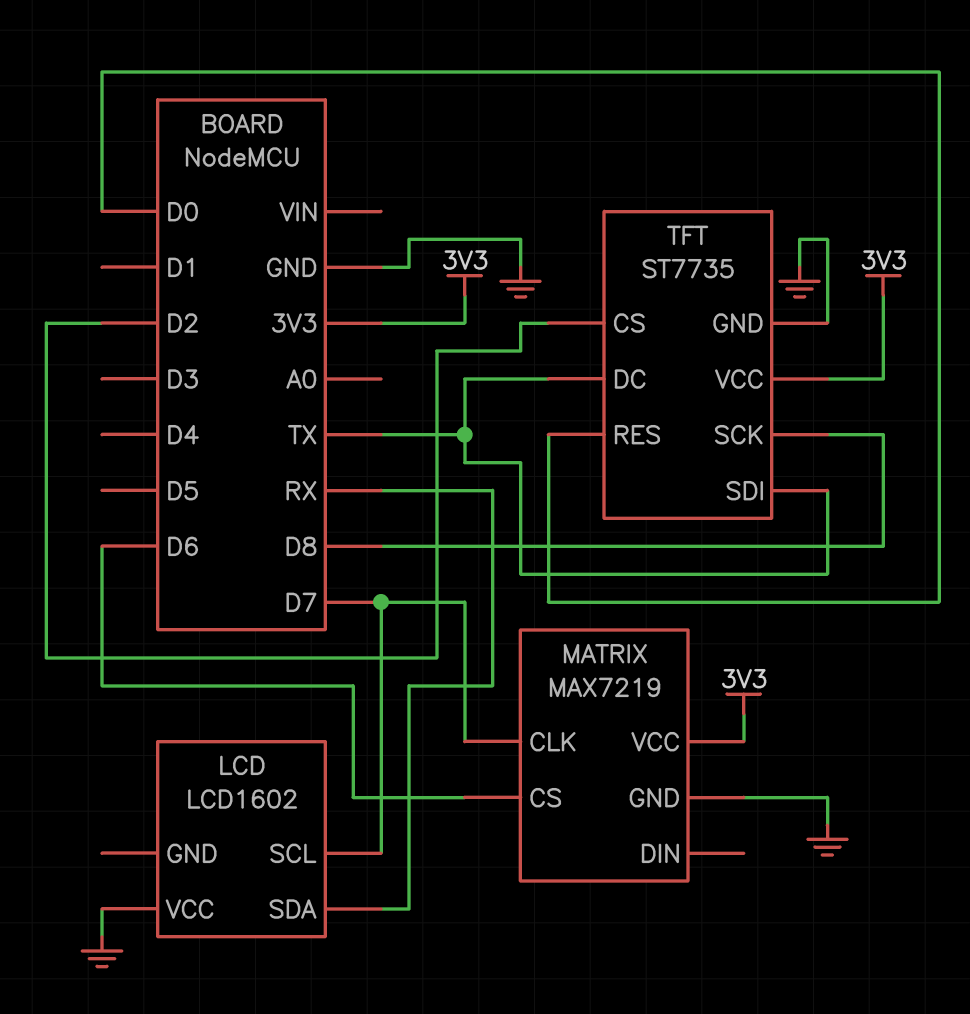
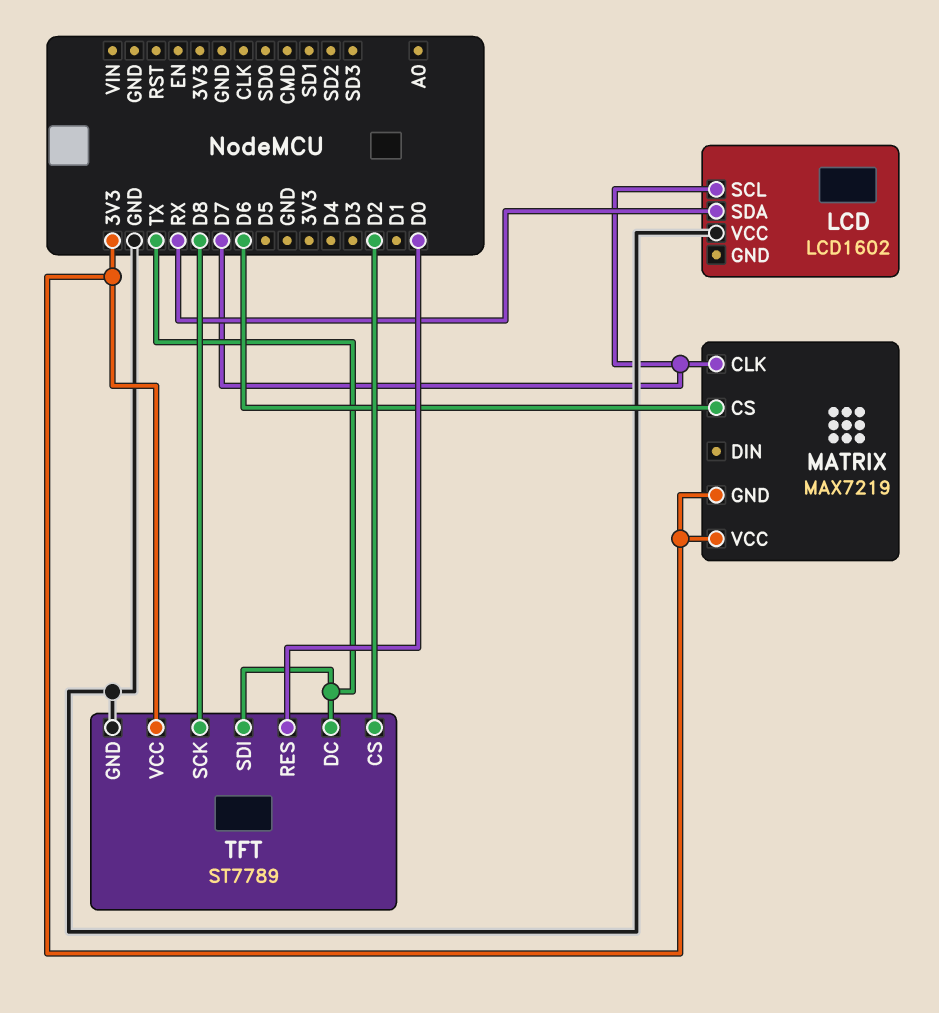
MATRIX pin GND: GND -> 3V3
TFT: ST7735 -> ST7789

